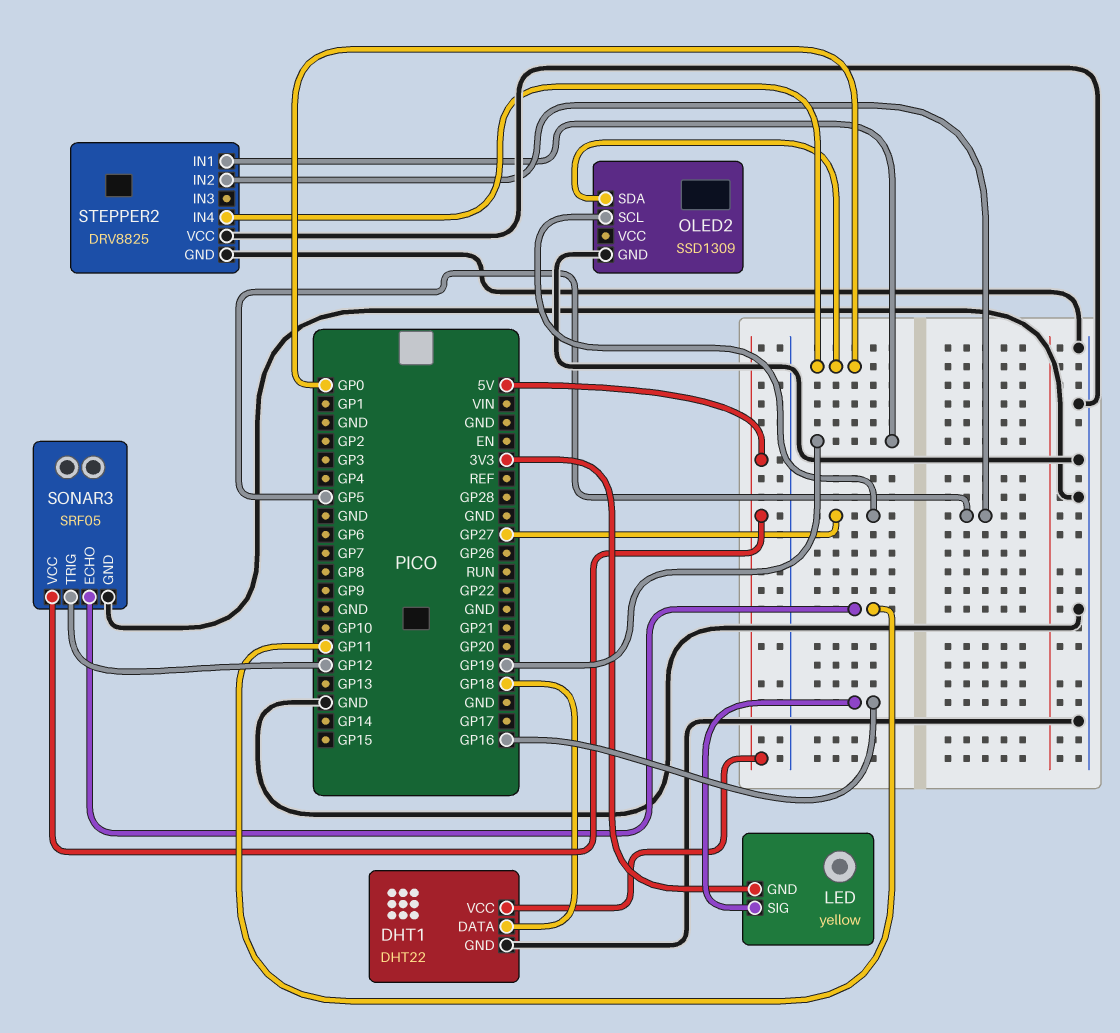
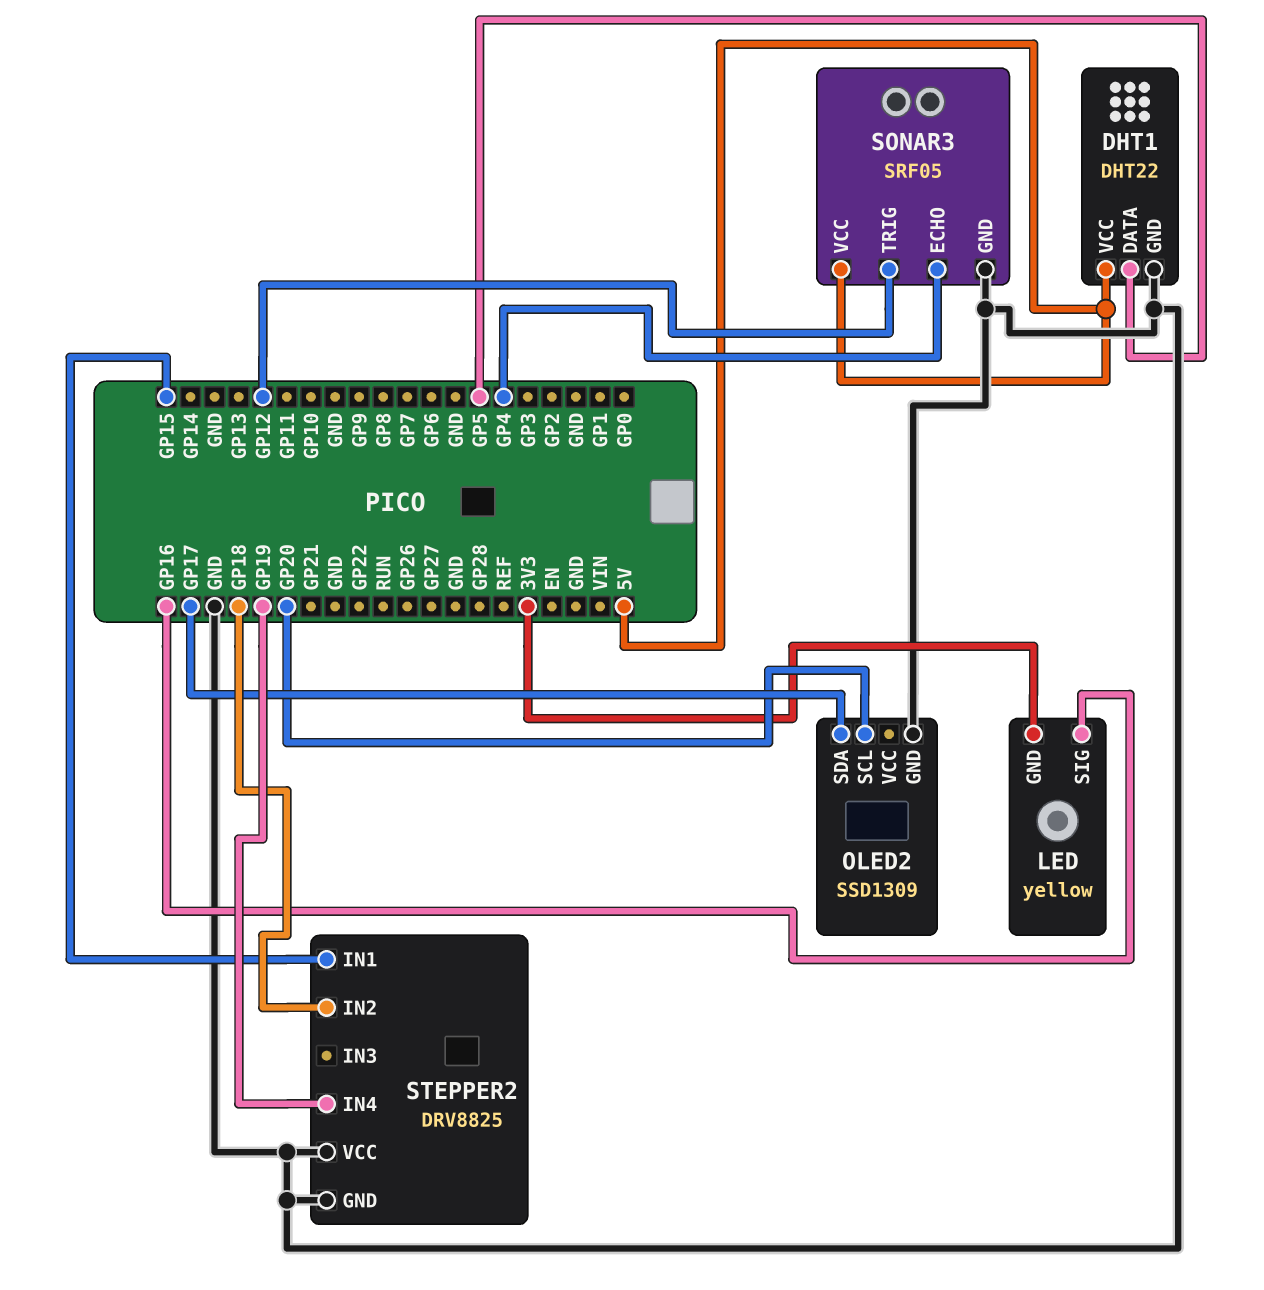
DHT1 pin DATA: GP18 -> GP5
OLED2 pin SCL: GP27 -> GP20
OLED2 pin SDA: GP0 -> GP17
SONAR3 pin ECHO: GP11 -> GP4
STEPPER2 pin IN1: GP19 -> GP15
STEPPER2 pin IN2: GP5 -> GP18
STEPPER2 pin IN4: GP0 -> GP19

